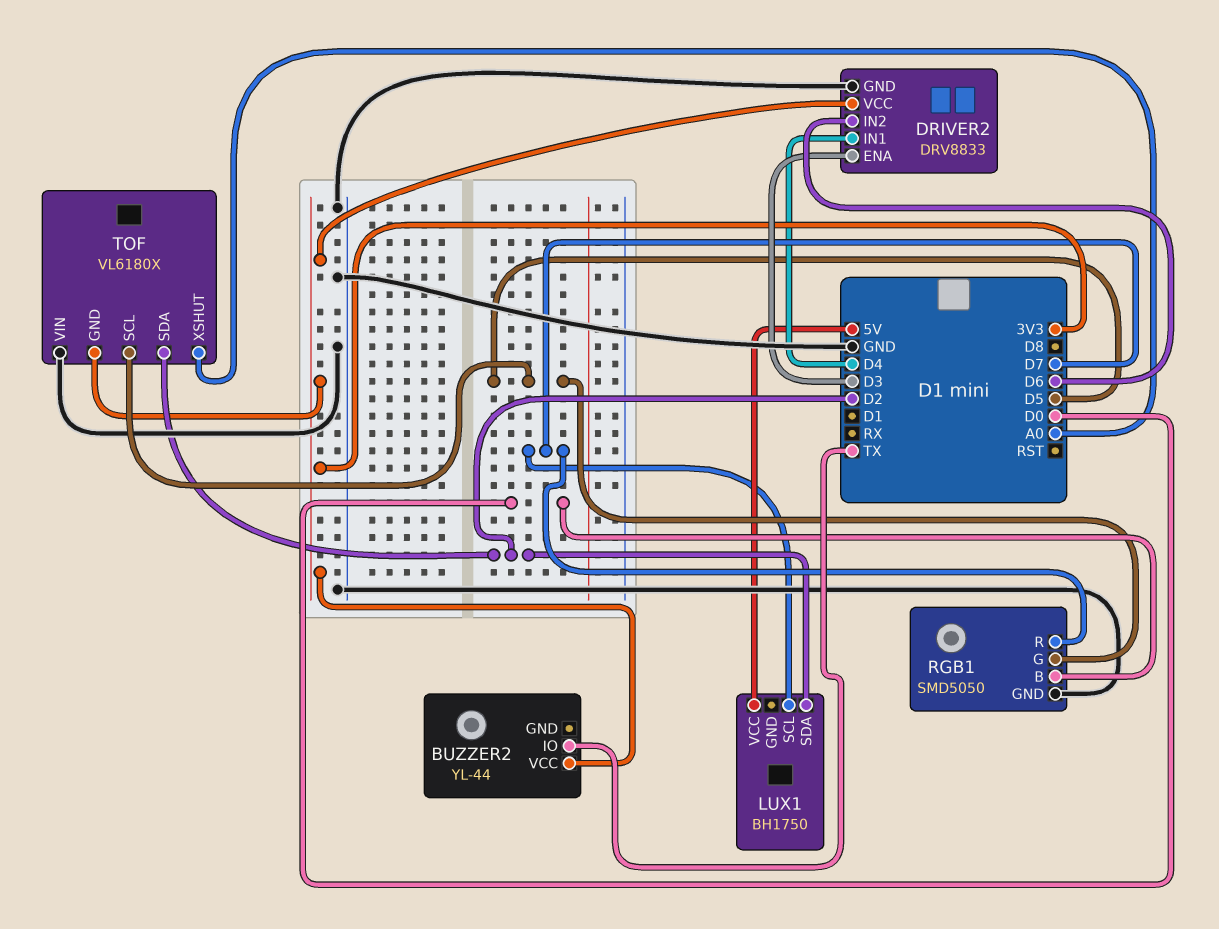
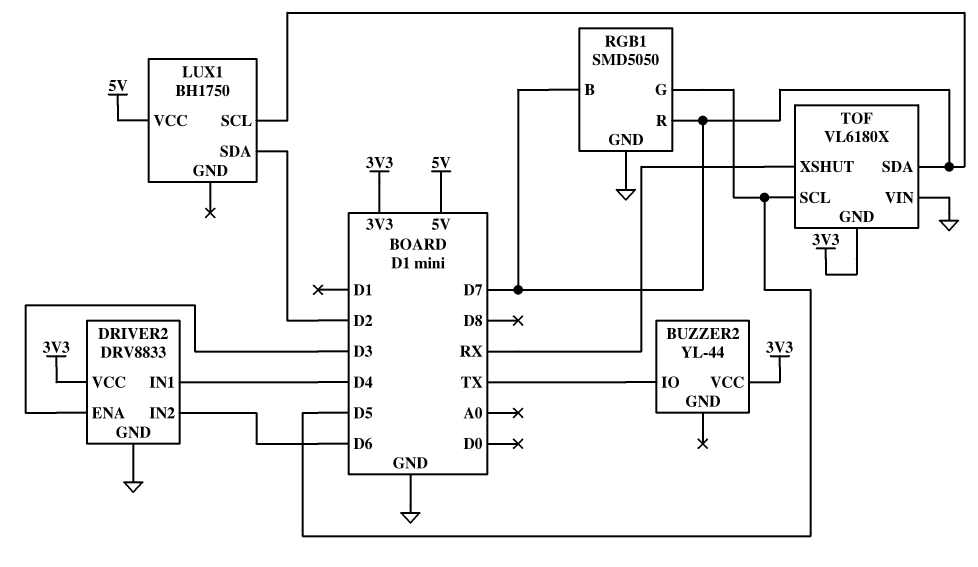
RGB1 pin B: D0 -> D7
TOF pin SDA: D2 -> D7
TOF pin XSHUT: A0 -> RX

